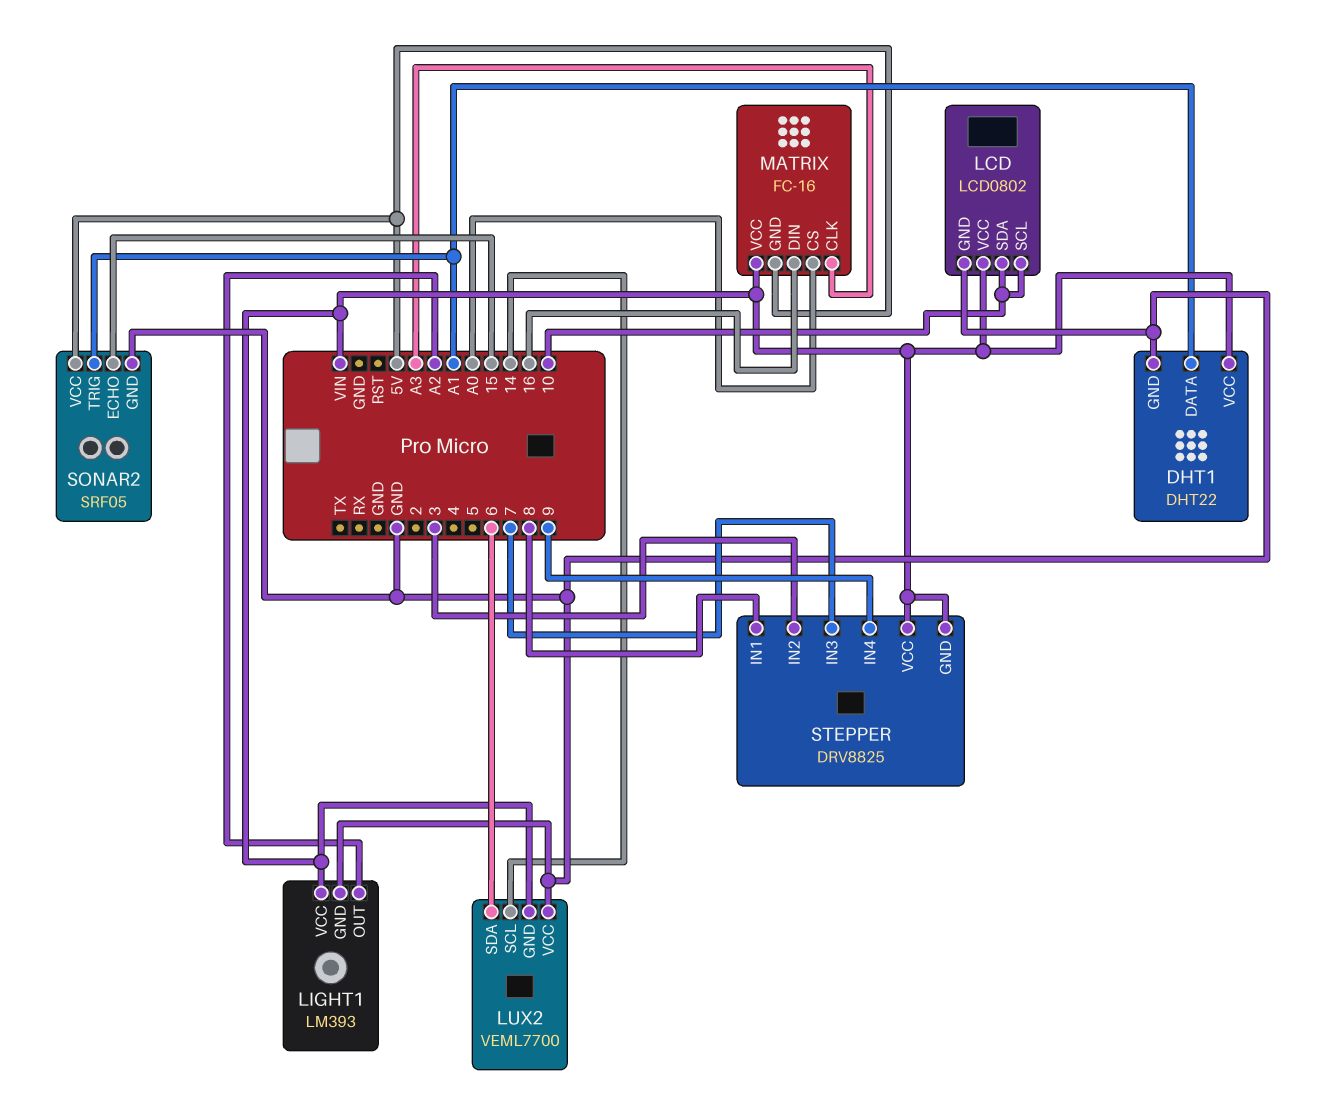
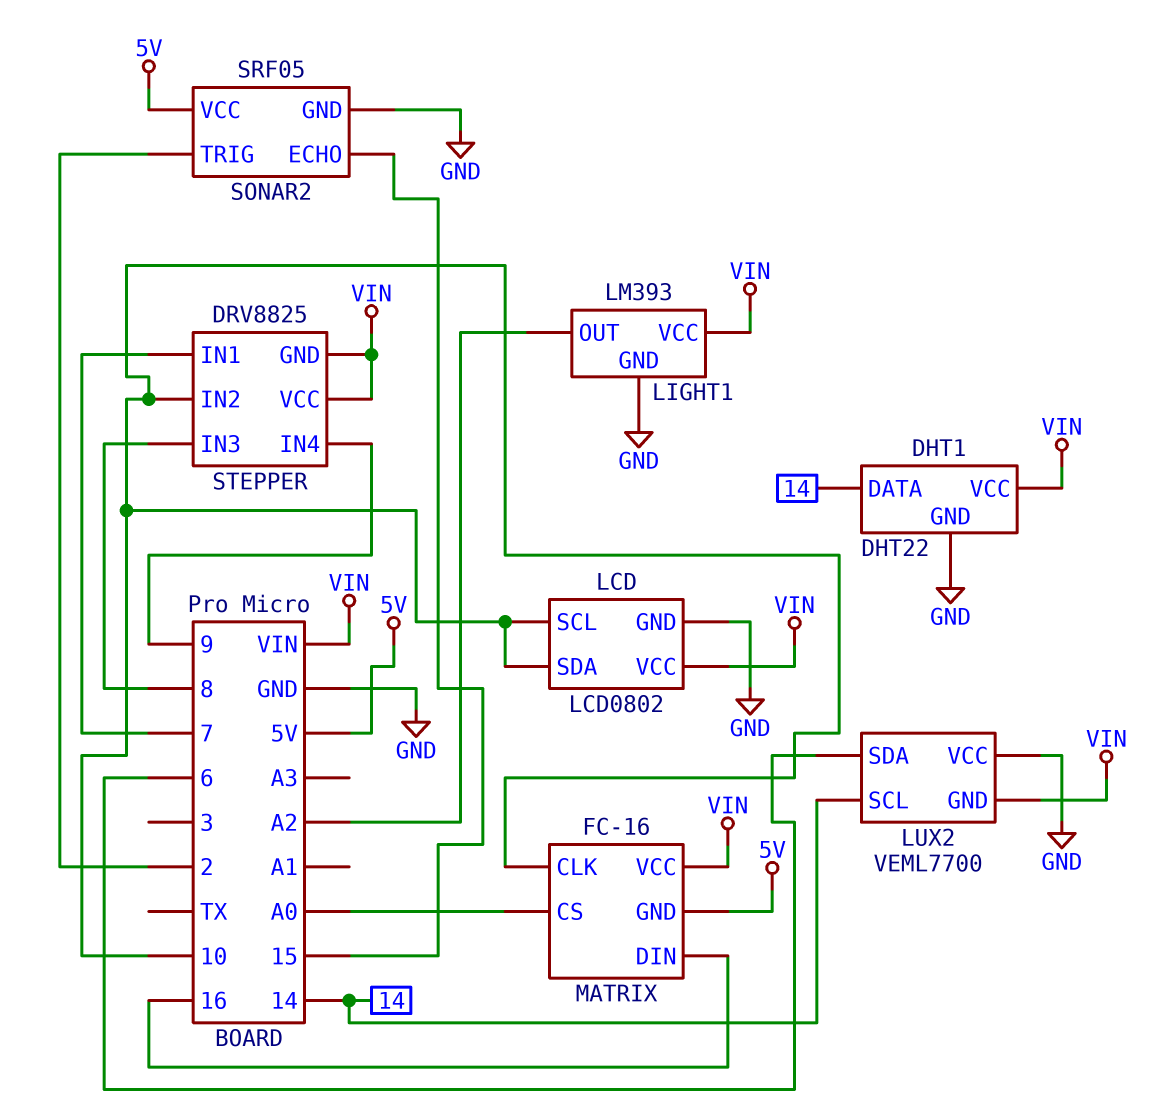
DHT1 pin DATA: A1 -> 14
MATRIX pin CLK: A3 -> 10
SONAR2 pin TRIG: A1 -> 2
STEPPER pin IN1: 8 -> 7
STEPPER pin IN2: 3 -> 10
STEPPER pin IN3: 7 -> 8

